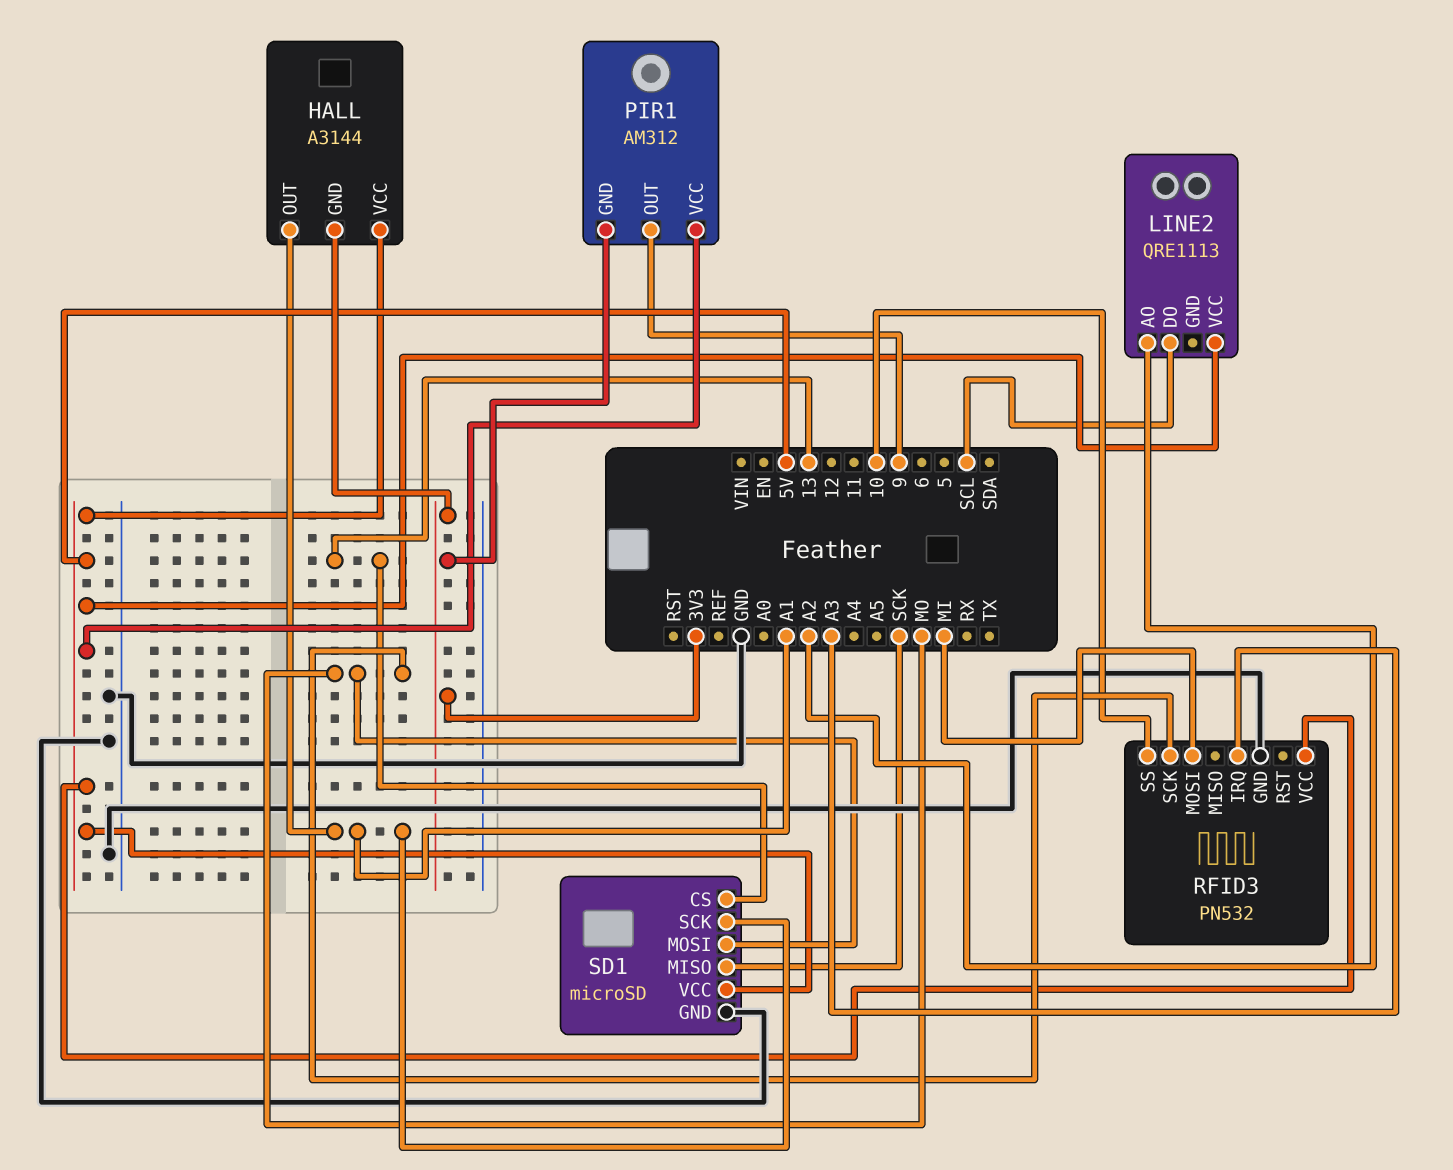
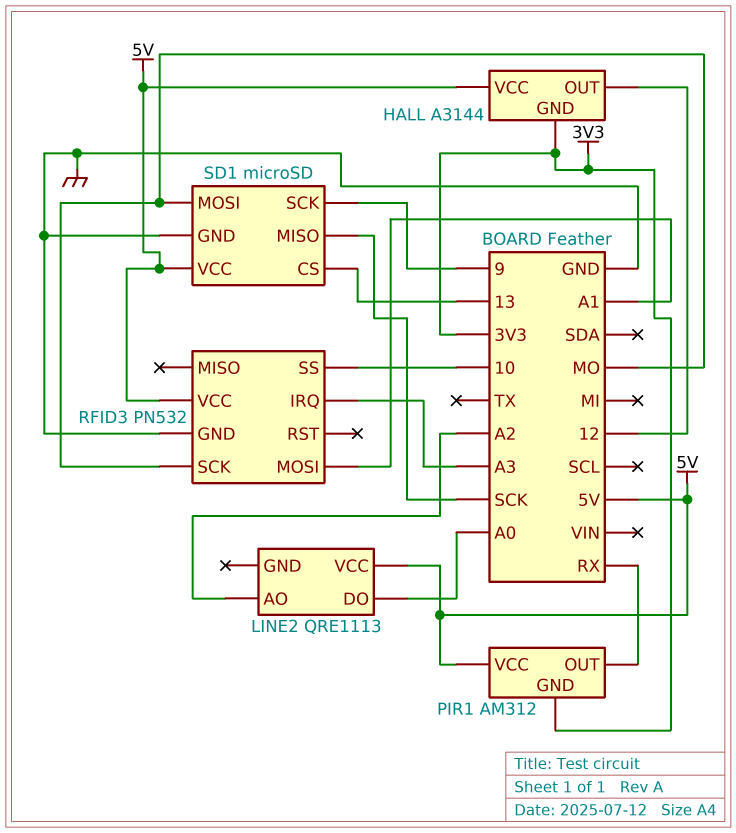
HALL pin OUT: A1 -> 12
LINE2 pin DO: SCL -> A0
PIR1 pin OUT: 9 -> RX
RFID3 pin MOSI: MI -> A1
SD1 pin SCK: A1 -> 9

